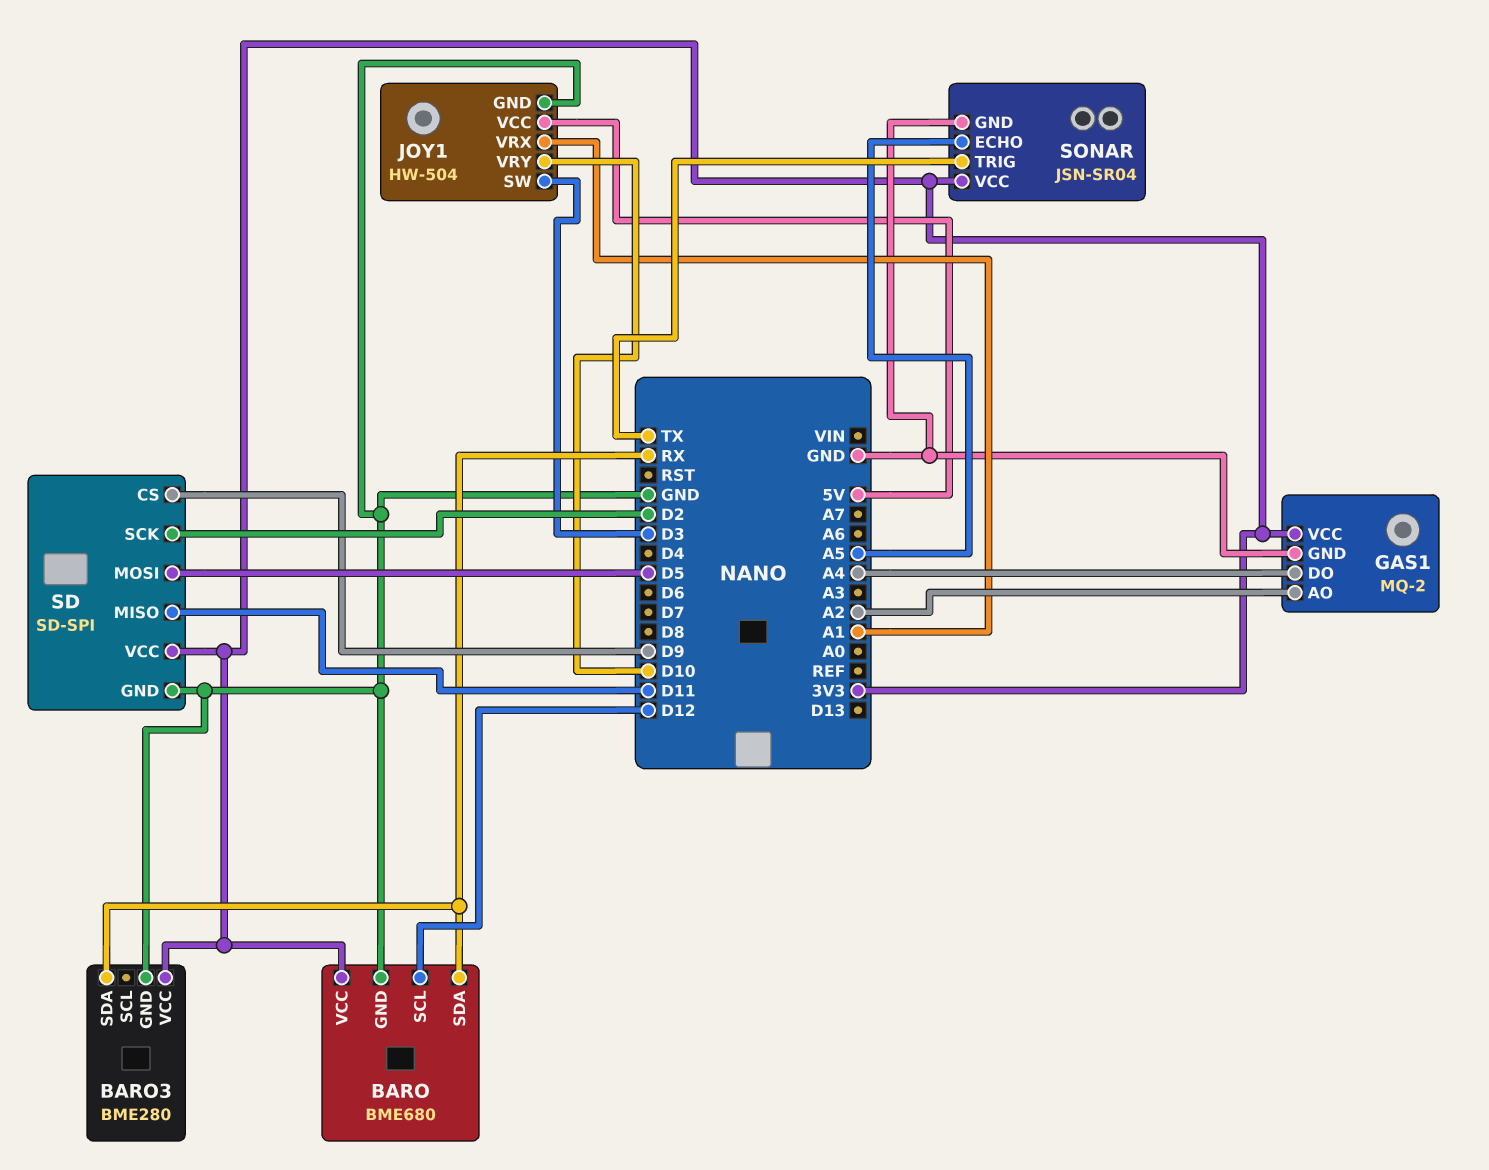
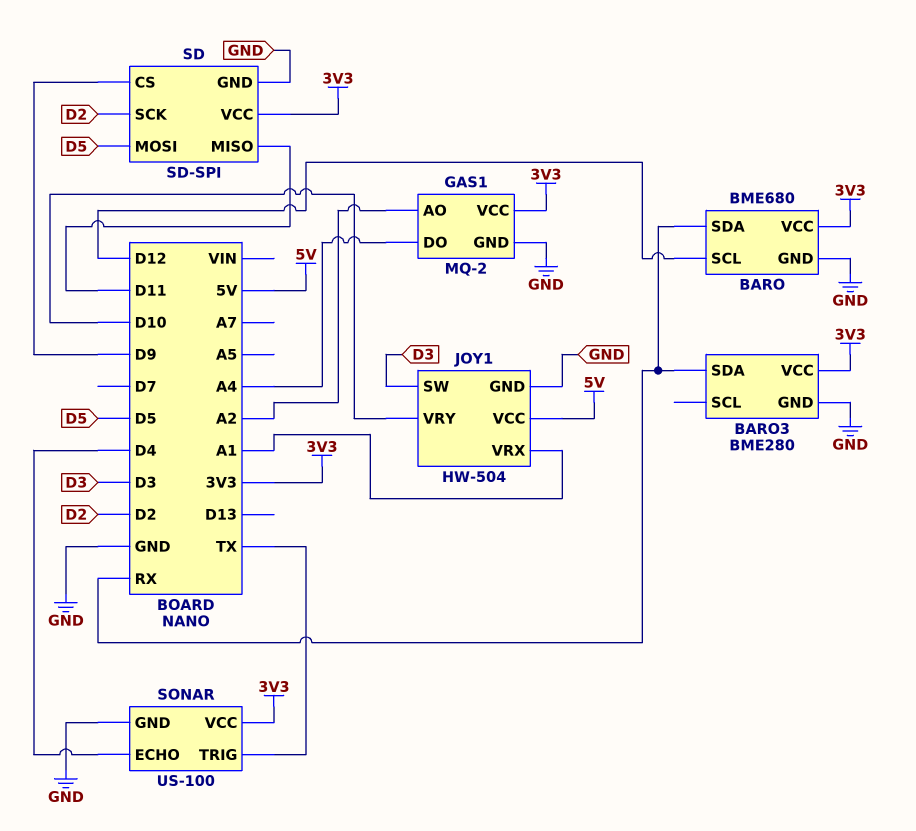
SONAR: JSN-SR04 -> US-100
SONAR pin ECHO: A5 -> D4

